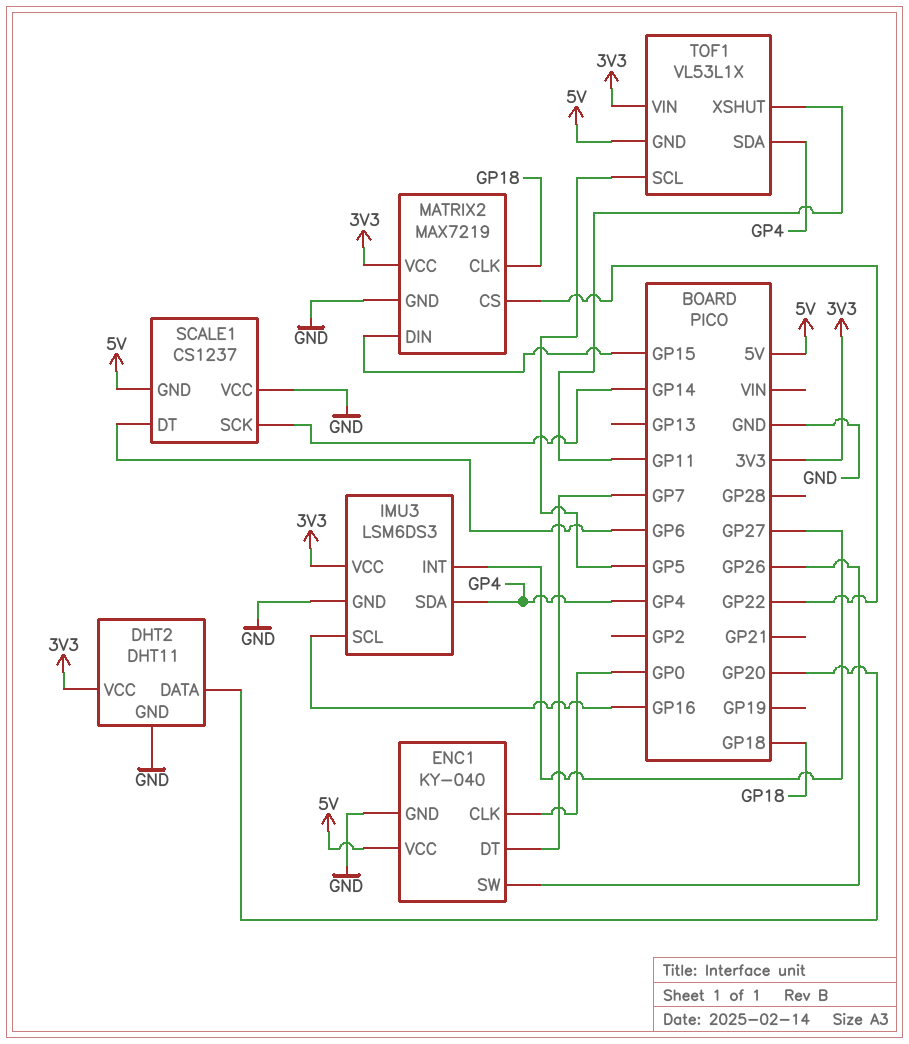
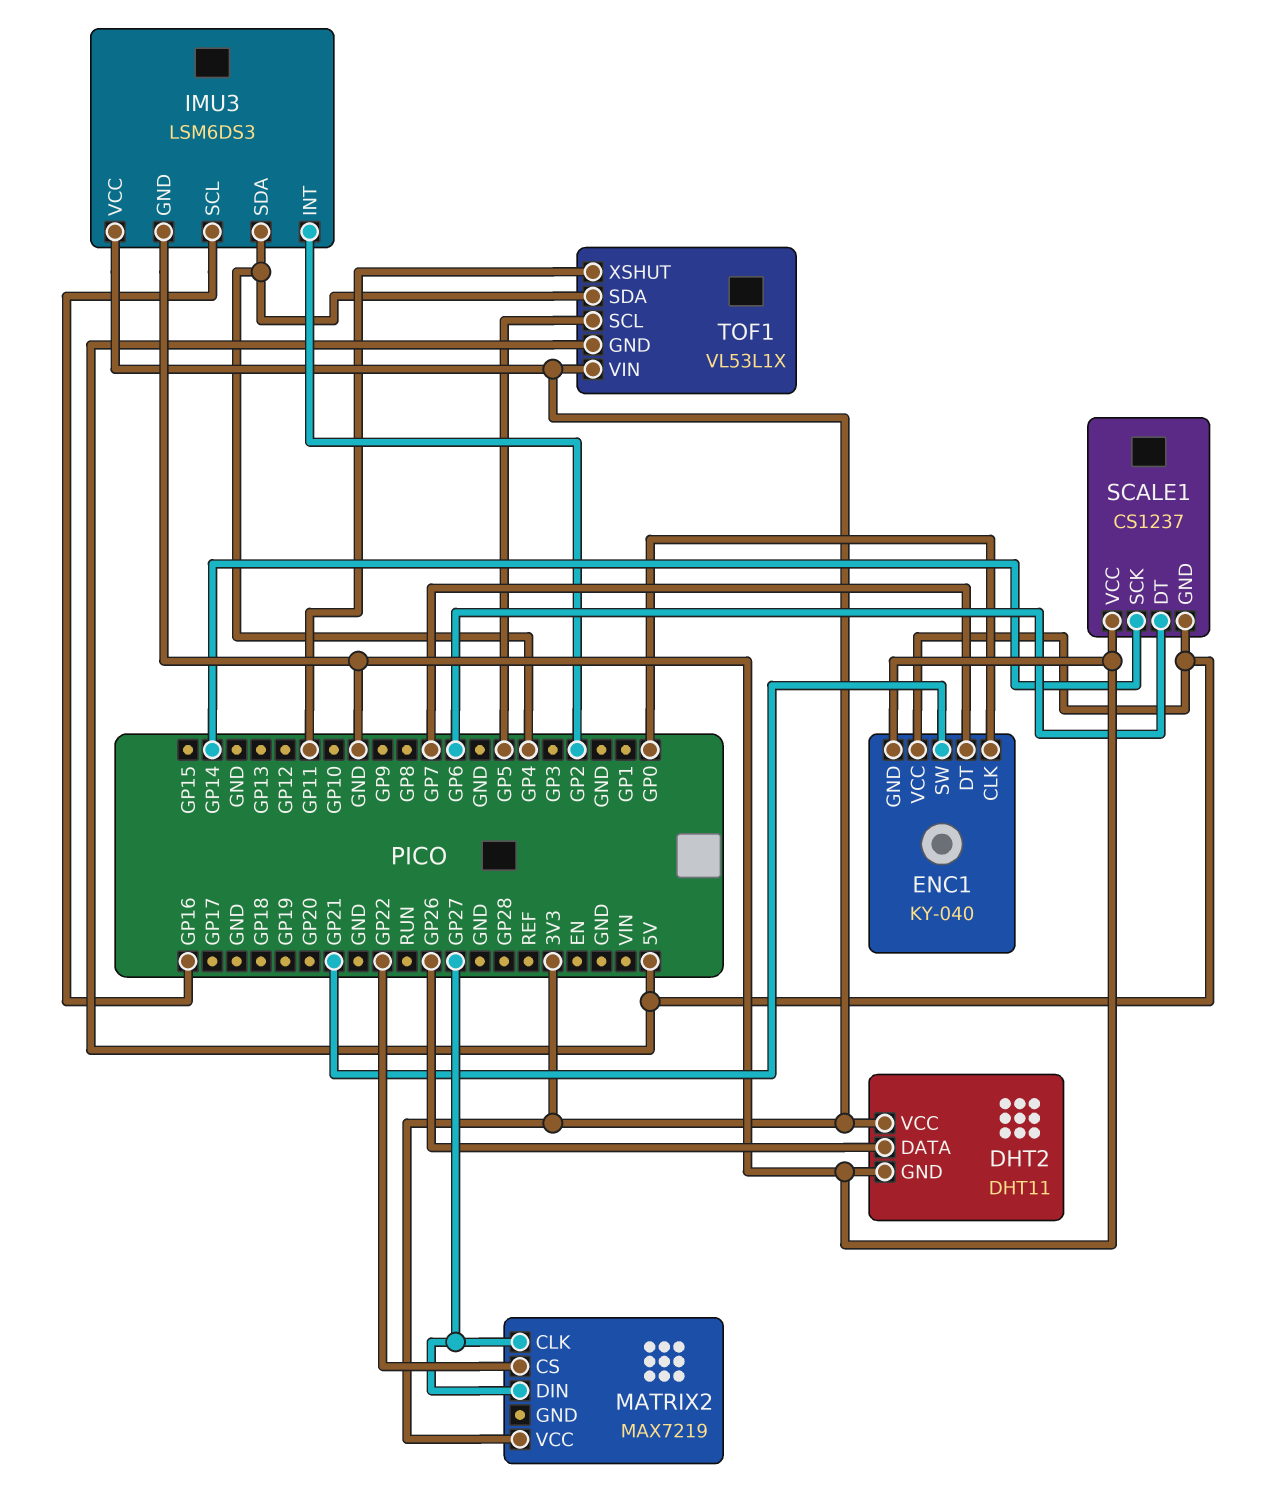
DHT2 pin DATA: GP20 -> GP26
ENC1 pin SW: GP26 -> GP21
IMU3 pin INT: GP27 -> GP2
MATRIX2 pin CLK: GP18 -> GP27
MATRIX2 pin DIN: GP15 -> GP27
MATRIX2 pin GND: GND -> none

